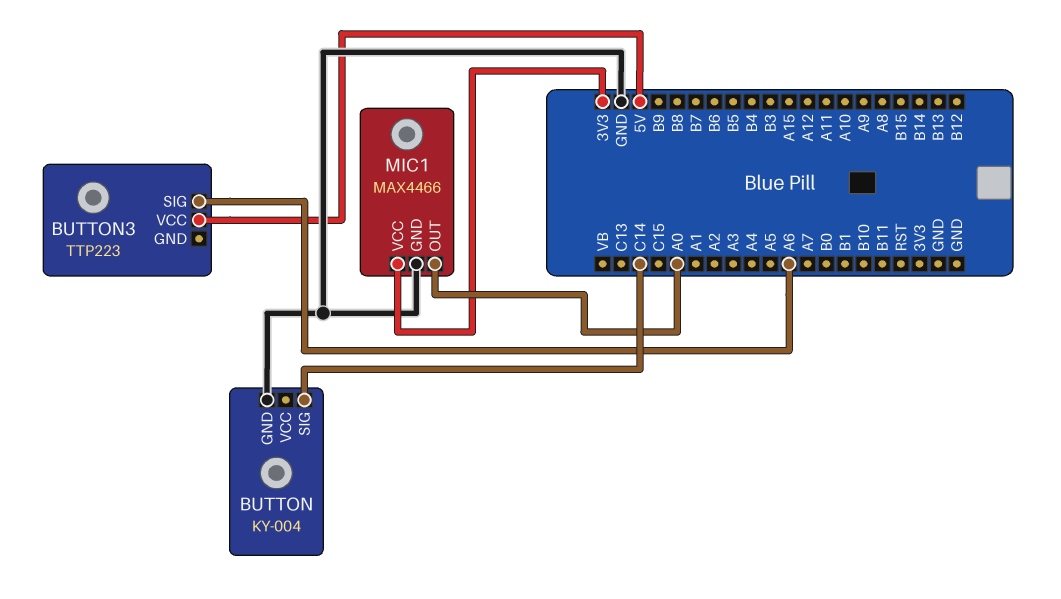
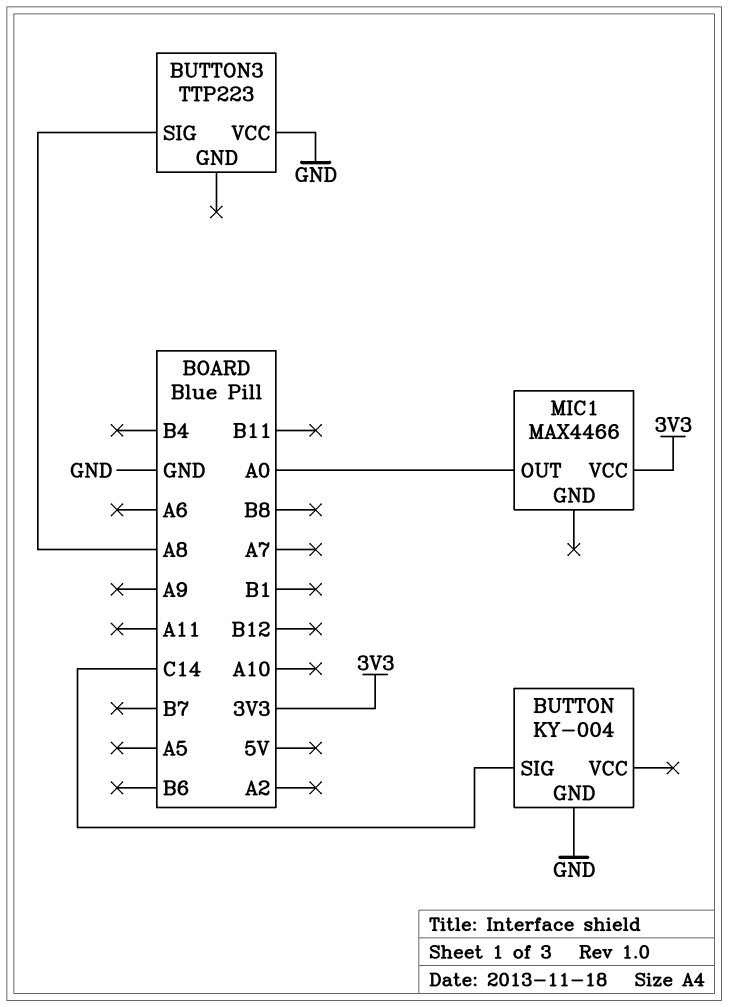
BUTTON3 pin SIG: A6 -> A8
BUTTON3 pin VCC: 5V -> GND
MIC1 pin GND: GND -> none

